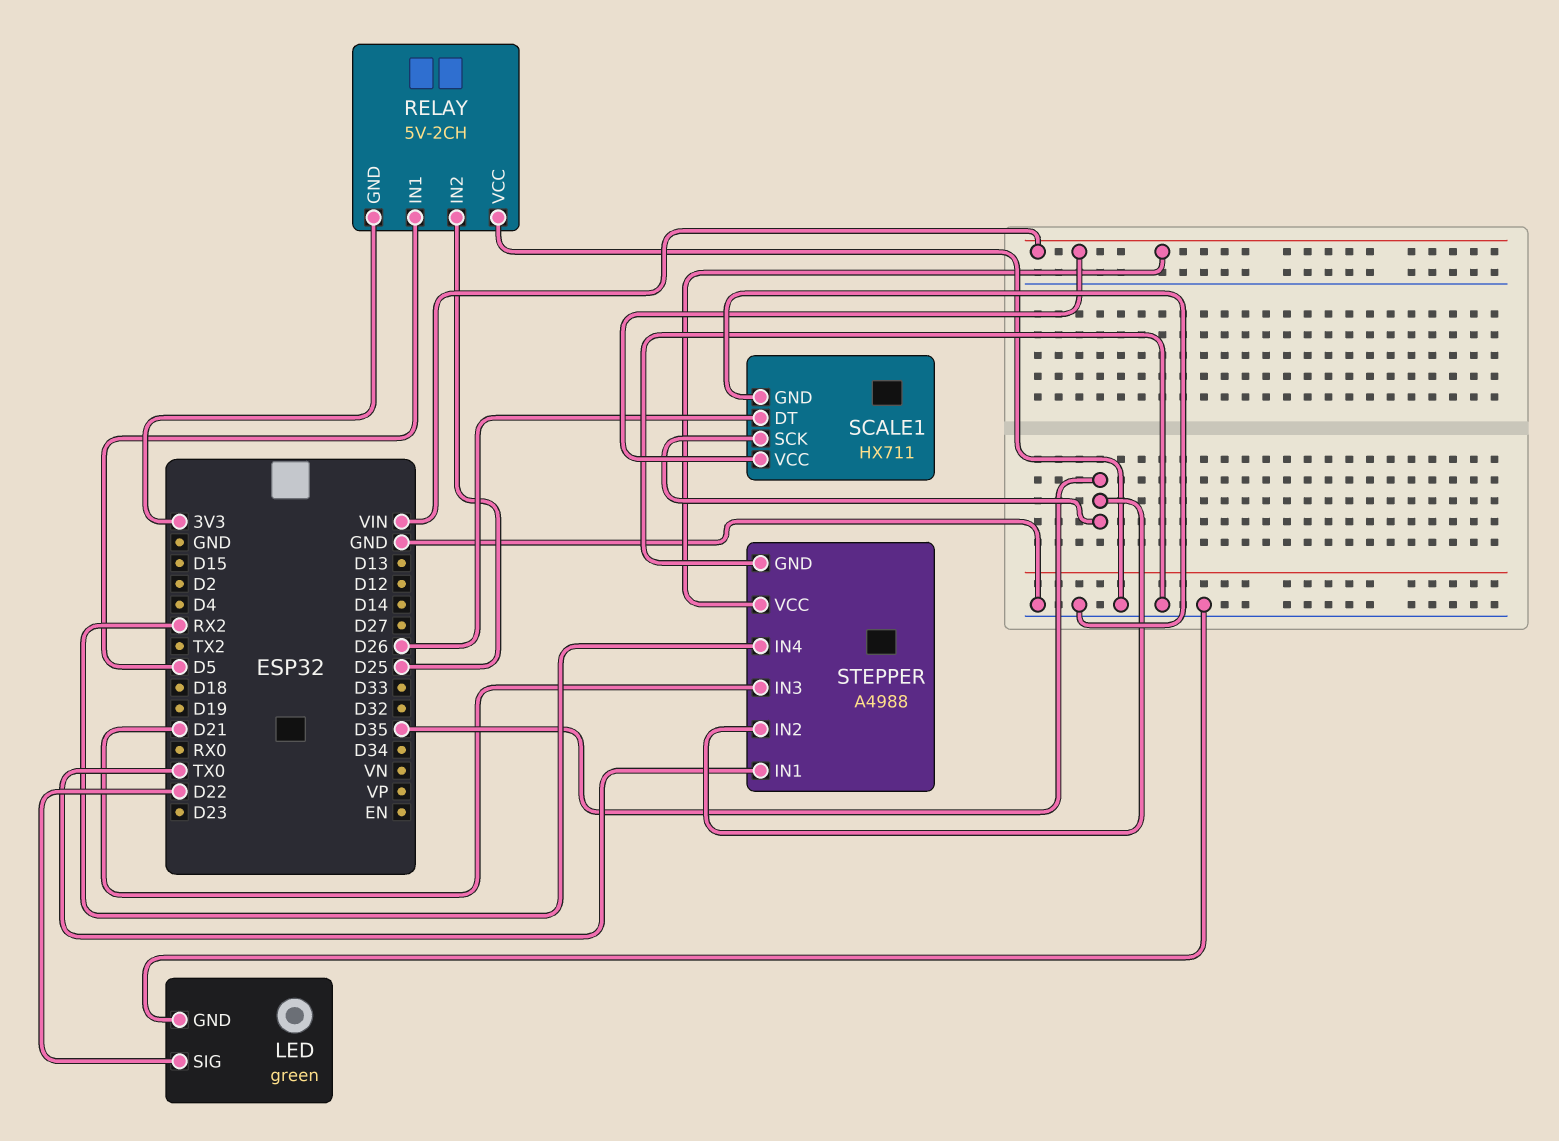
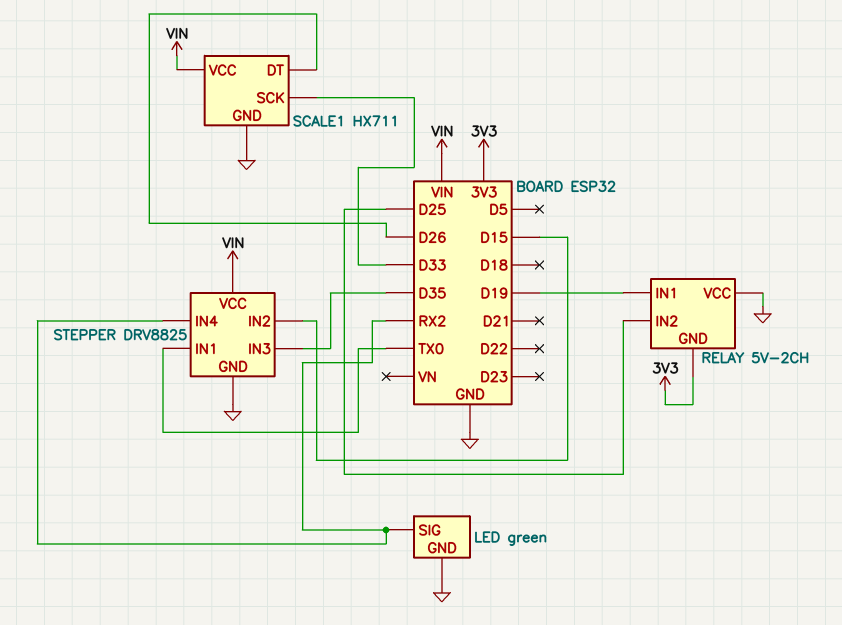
LED pin SIG: D22 -> RX2
RELAY pin IN1: D5 -> D19
SCALE1 pin SCK: D35 -> D33
STEPPER: A4988 -> DRV8825
STEPPER pin IN2: D35 -> D15
STEPPER pin IN3: D21 -> D35

